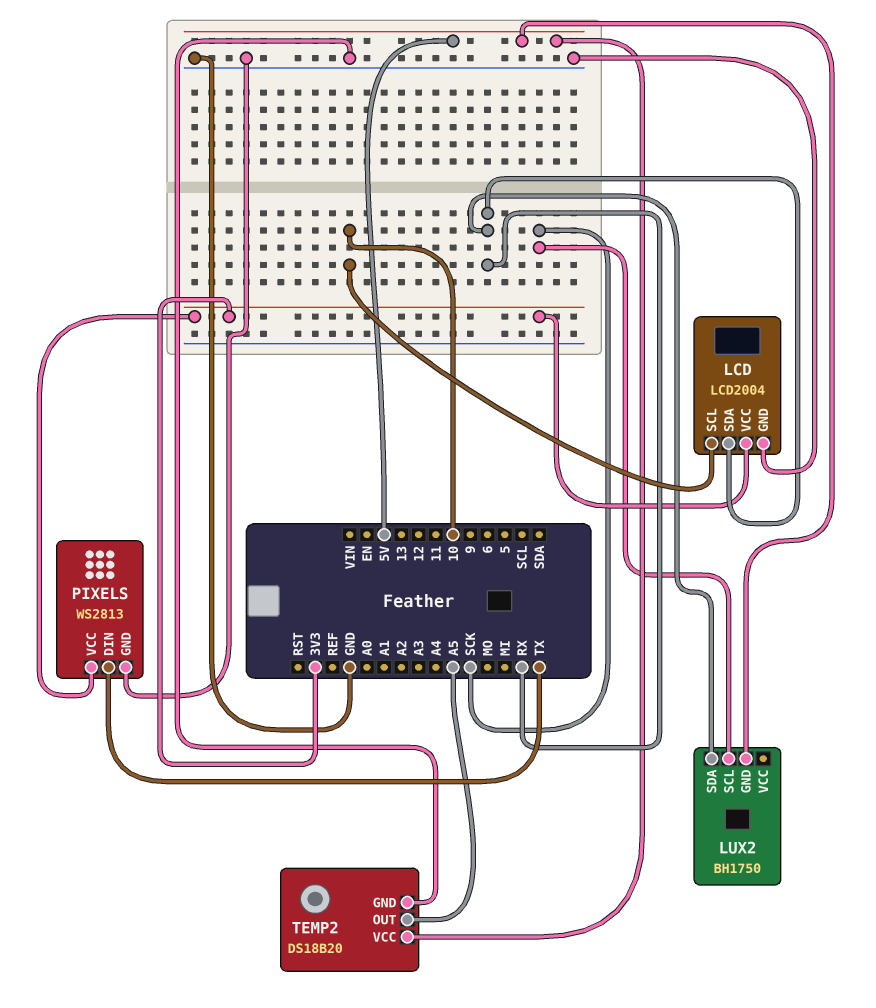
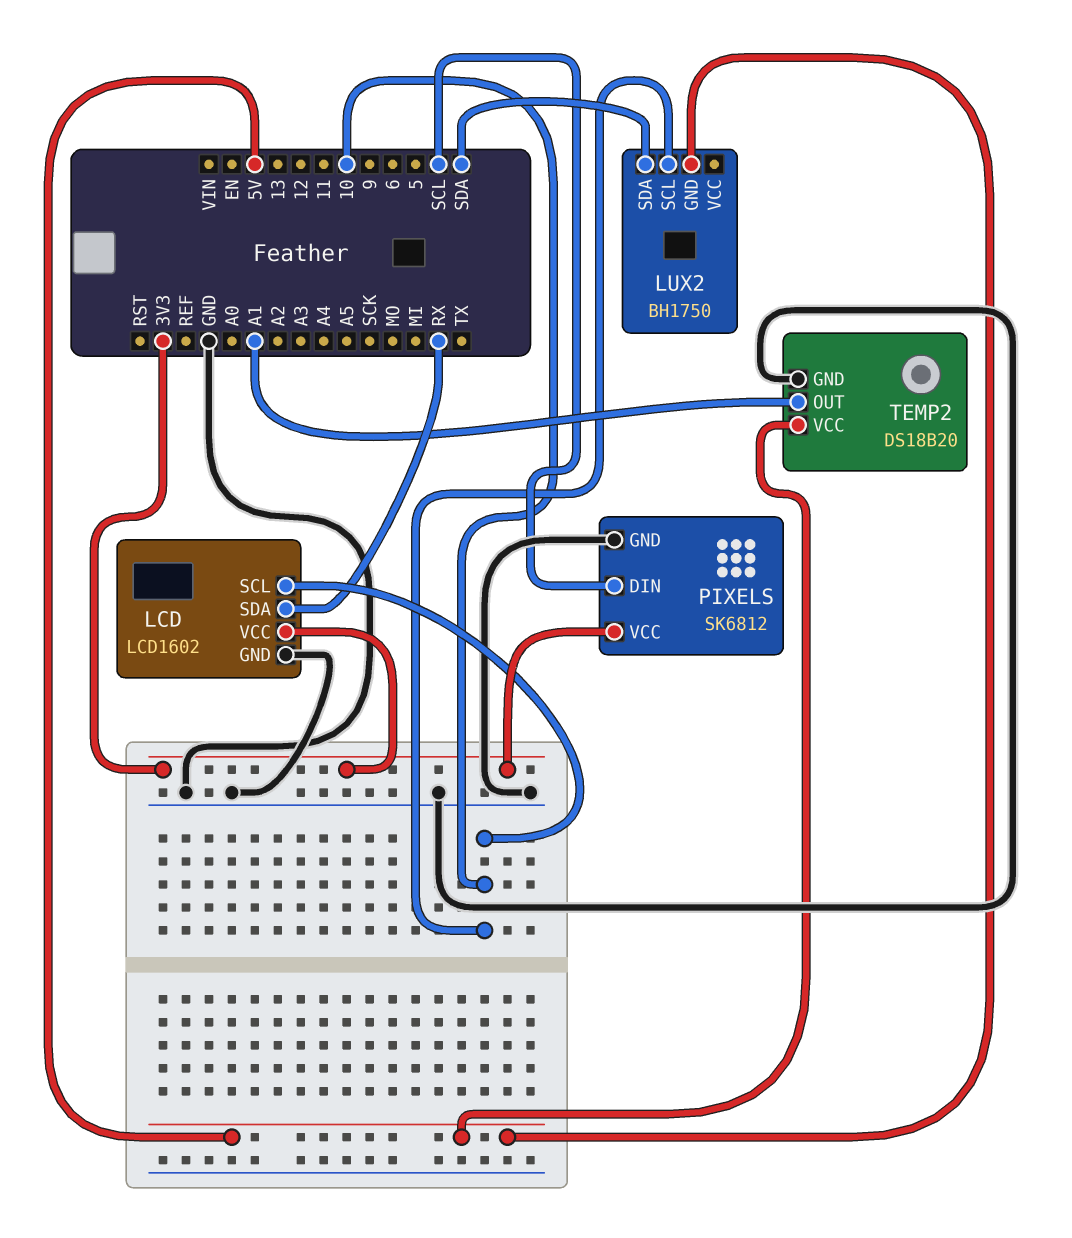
LCD: LCD2004 -> LCD1602
LUX2 pin SCL: SCK -> 10
LUX2 pin SDA: RX -> SDA
PIXELS: WS2813 -> SK6812
PIXELS pin DIN: TX -> SCL
TEMP2 pin OUT: A5 -> A1

